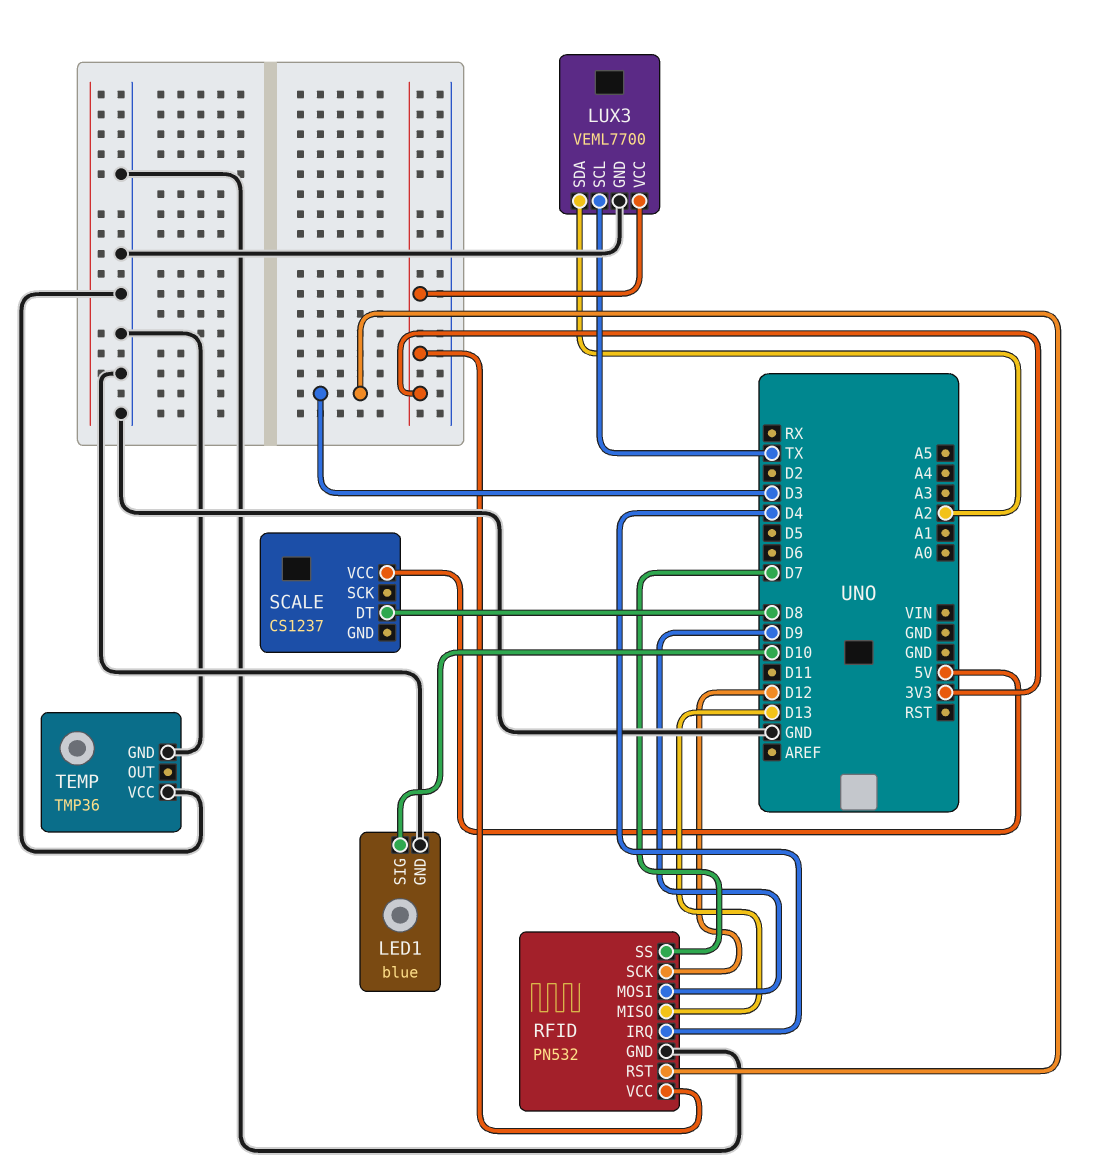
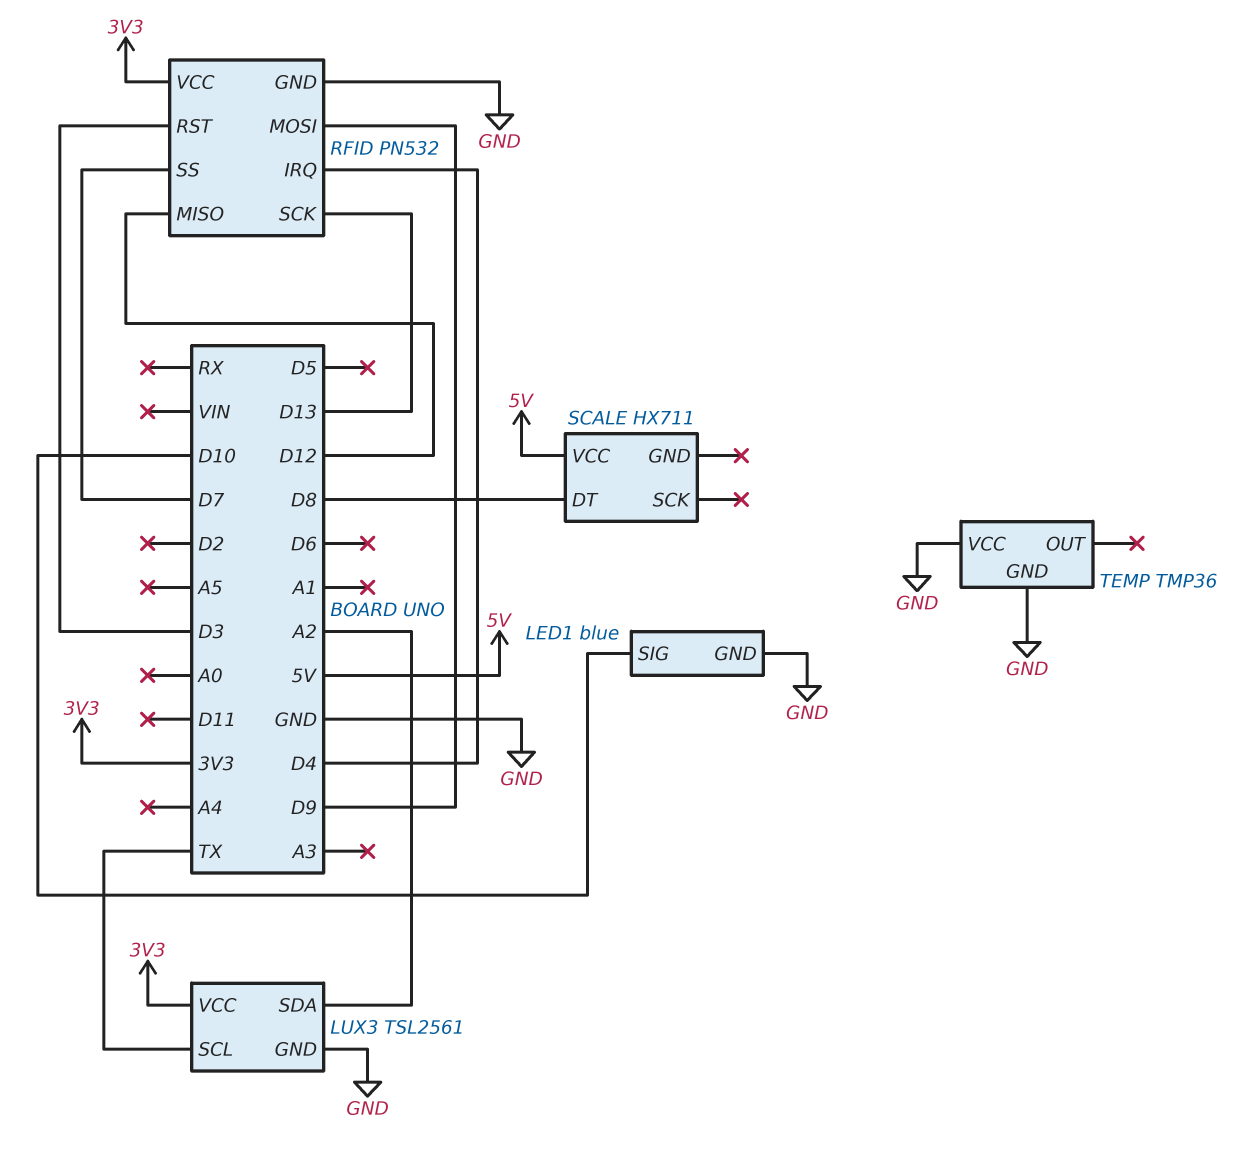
LUX3: VEML7700 -> TSL2561
RFID pin MISO: D13 -> D12
RFID pin SCK: D12 -> D13
SCALE: CS1237 -> HX711

